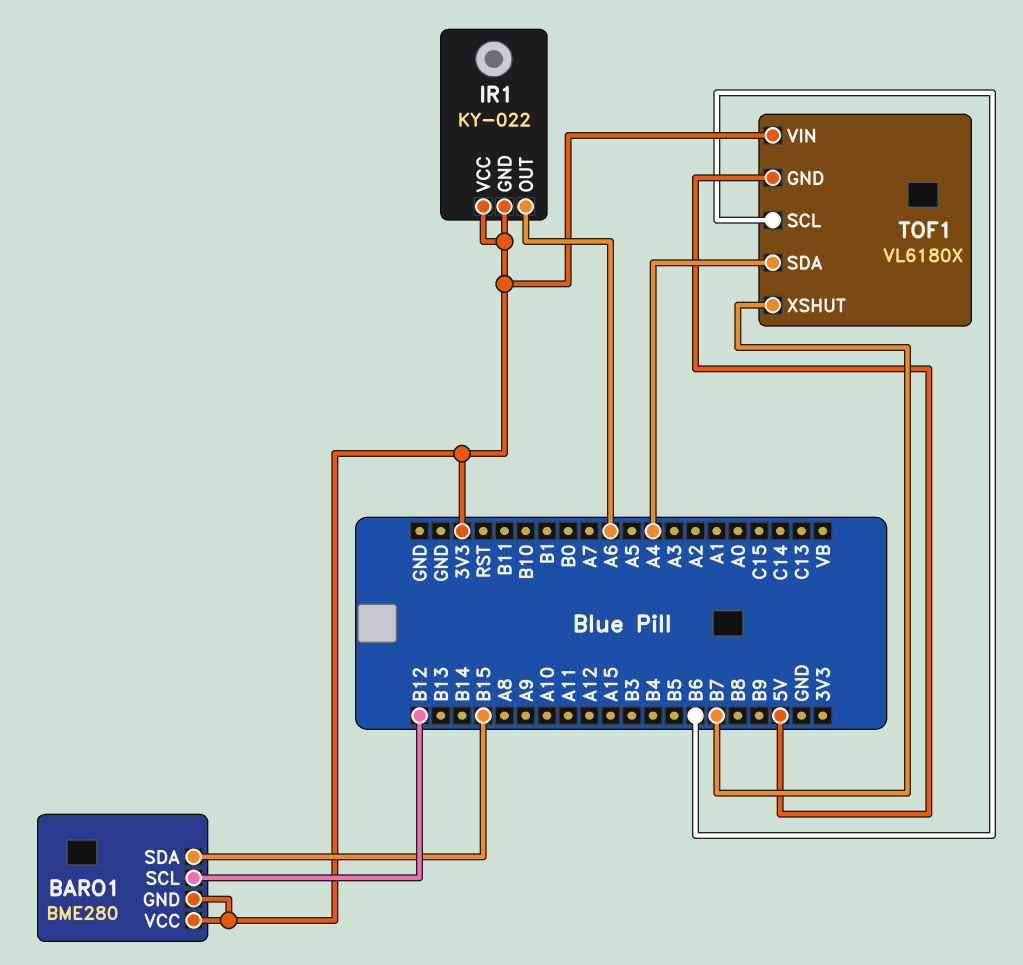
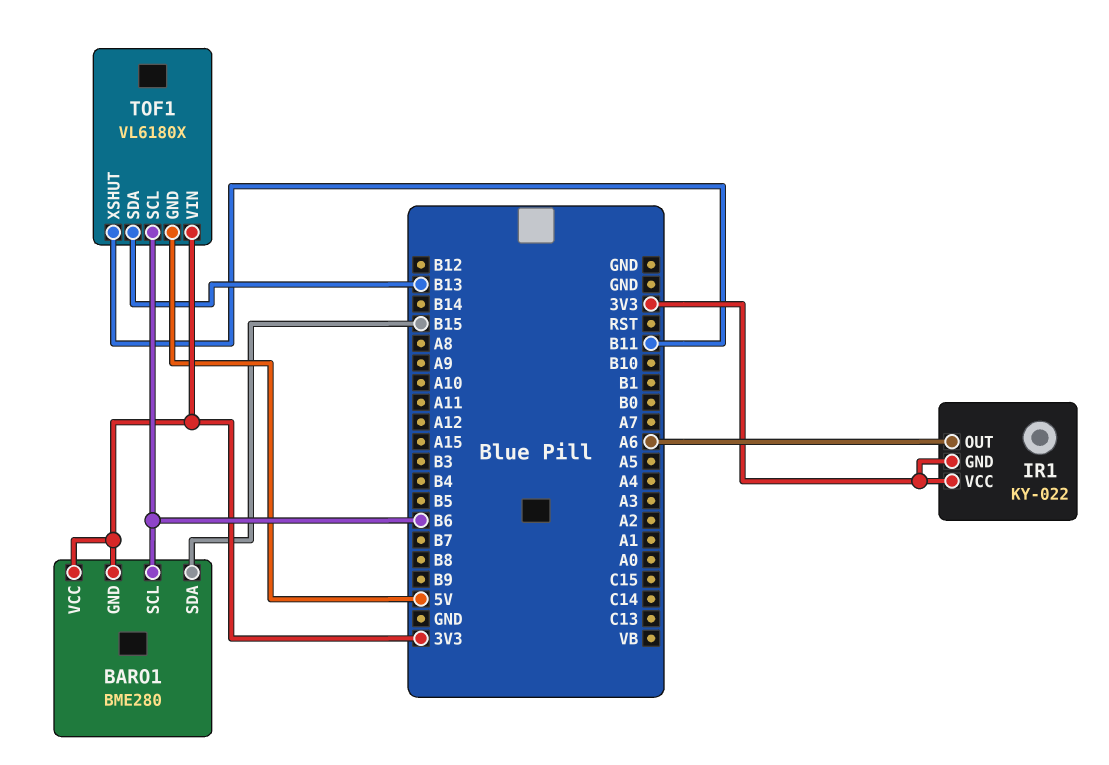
BARO1 pin SCL: B12 -> B6
TOF1 pin SDA: A4 -> B13
TOF1 pin XSHUT: B7 -> B11

